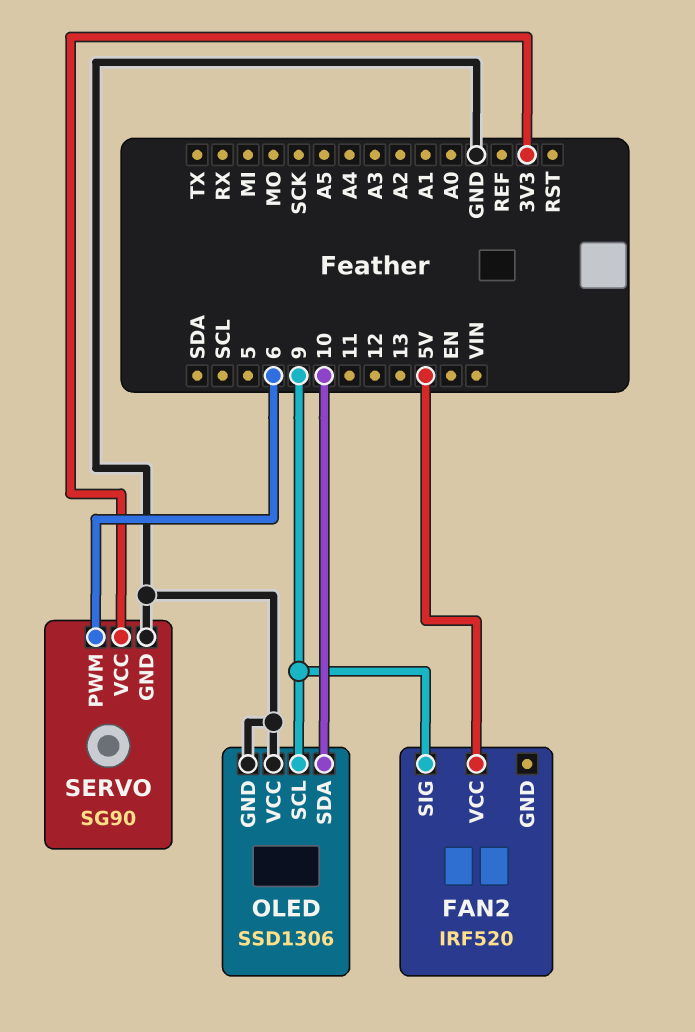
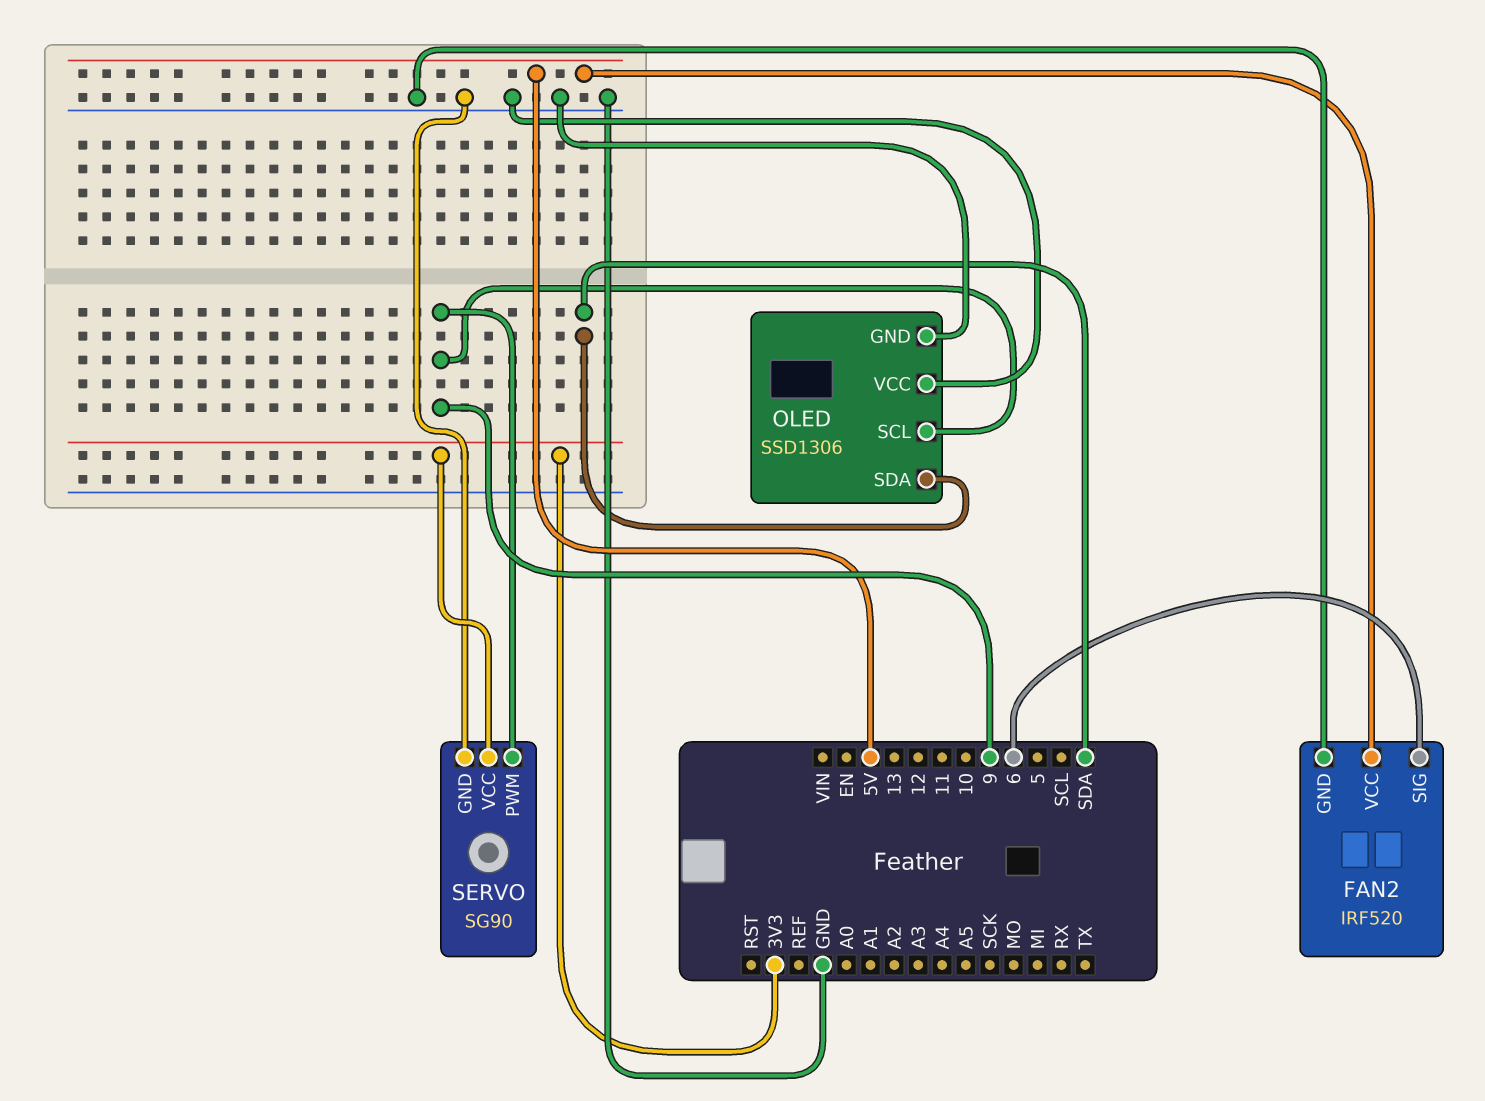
FAN2 pin GND: none -> GND
FAN2 pin SIG: 9 -> 6
OLED pin SDA: 10 -> SDA
SERVO pin PWM: 6 -> 9

